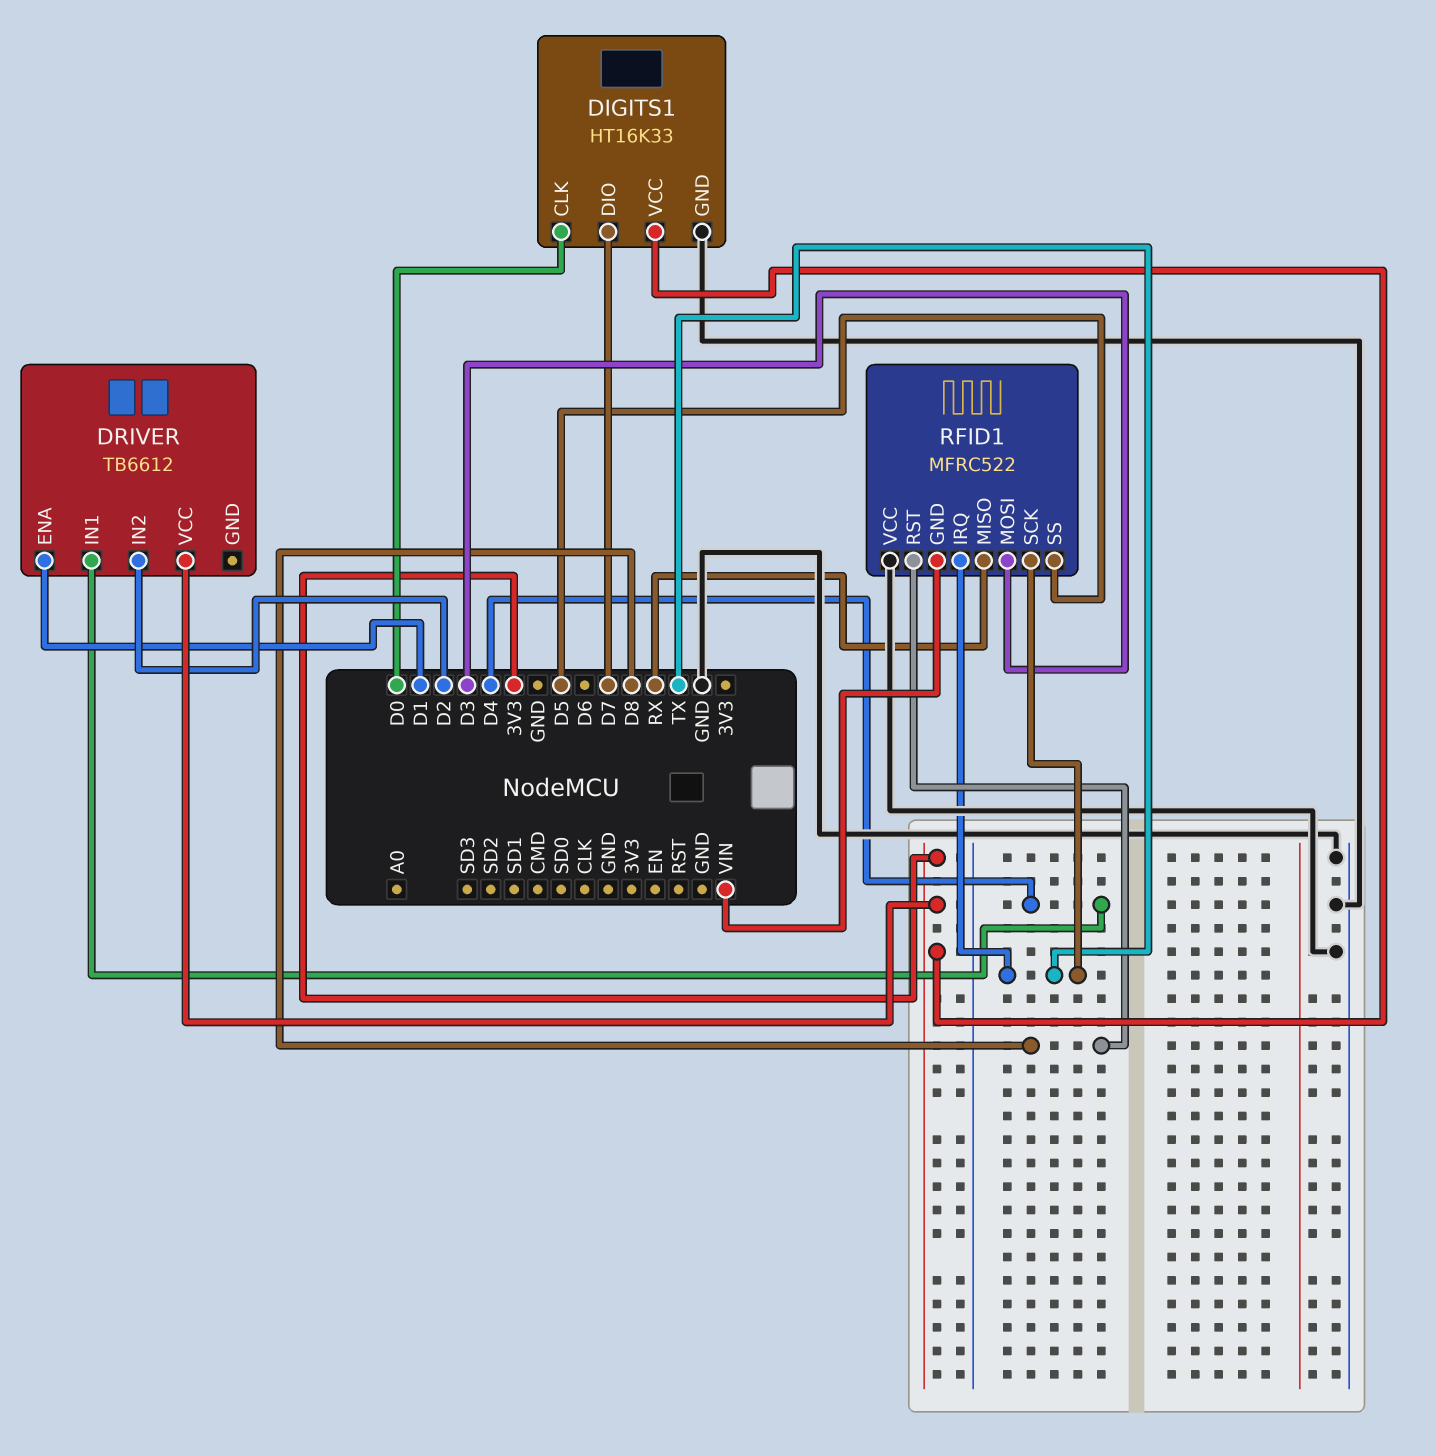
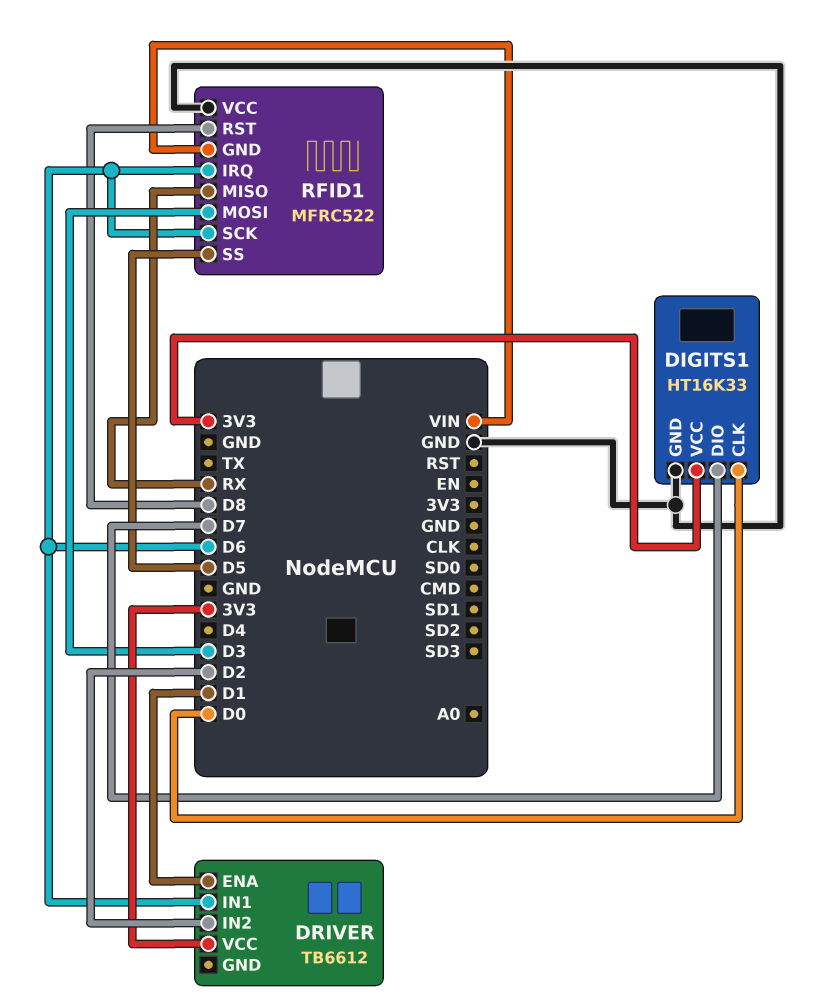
DRIVER pin IN1: D4 -> D6
RFID1 pin IRQ: TX -> D6
RFID1 pin SCK: TX -> D6

